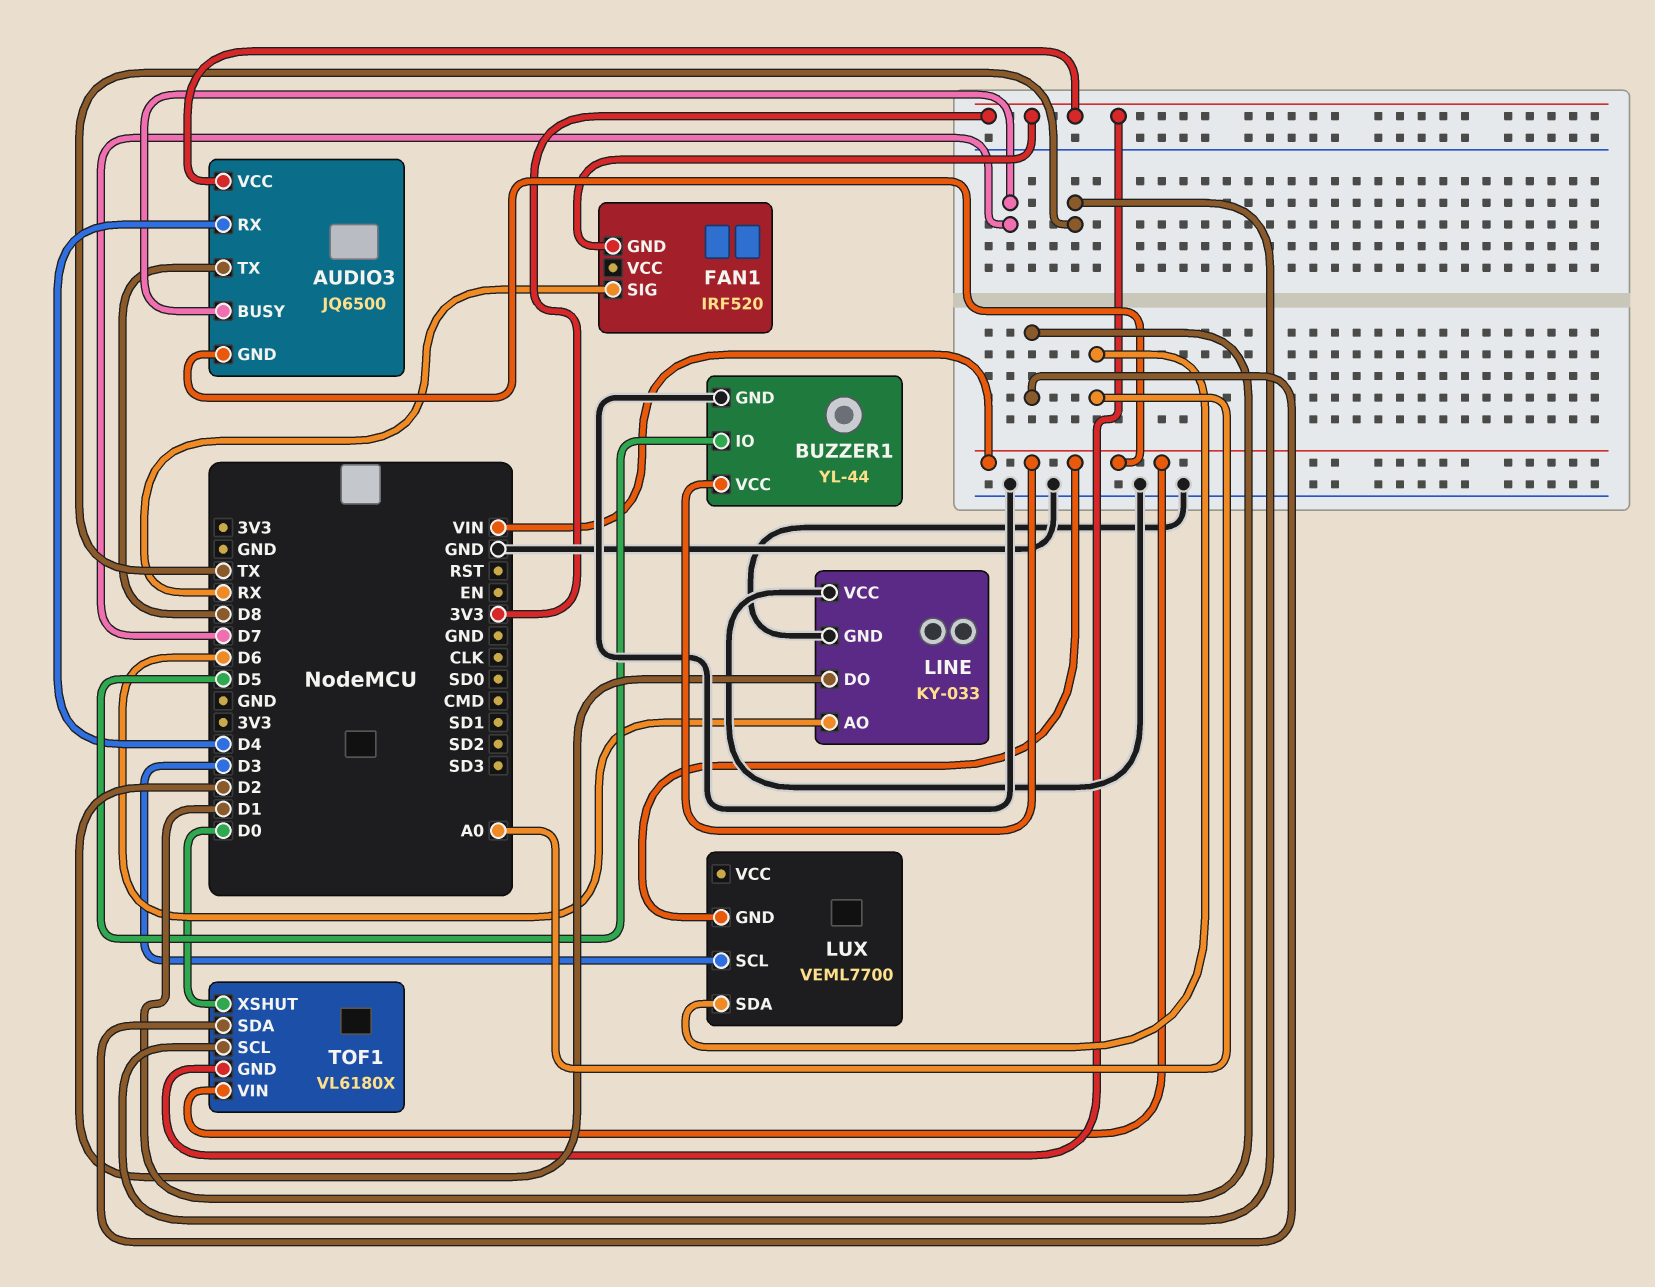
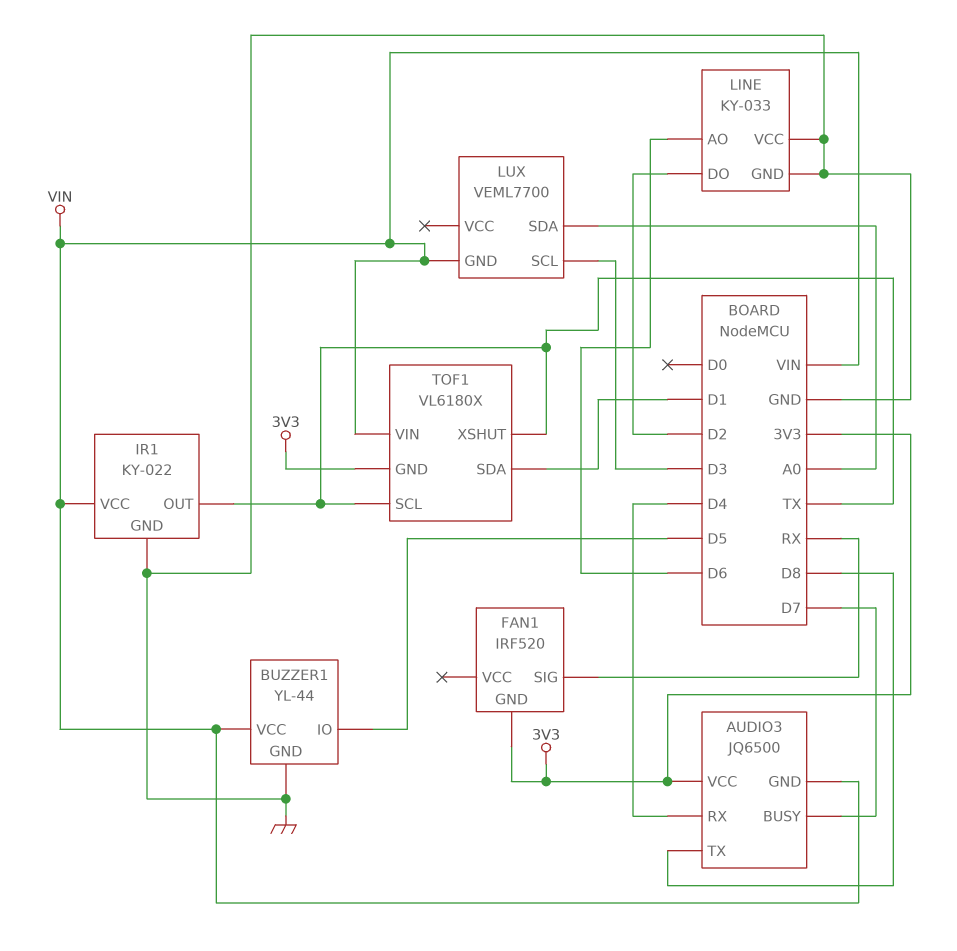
IR1: none -> KY-022
IR1 pin GND: none -> GND
IR1 pin OUT: none -> TX
IR1 pin VCC: none -> VIN
TOF1 pin XSHUT: D0 -> TX

